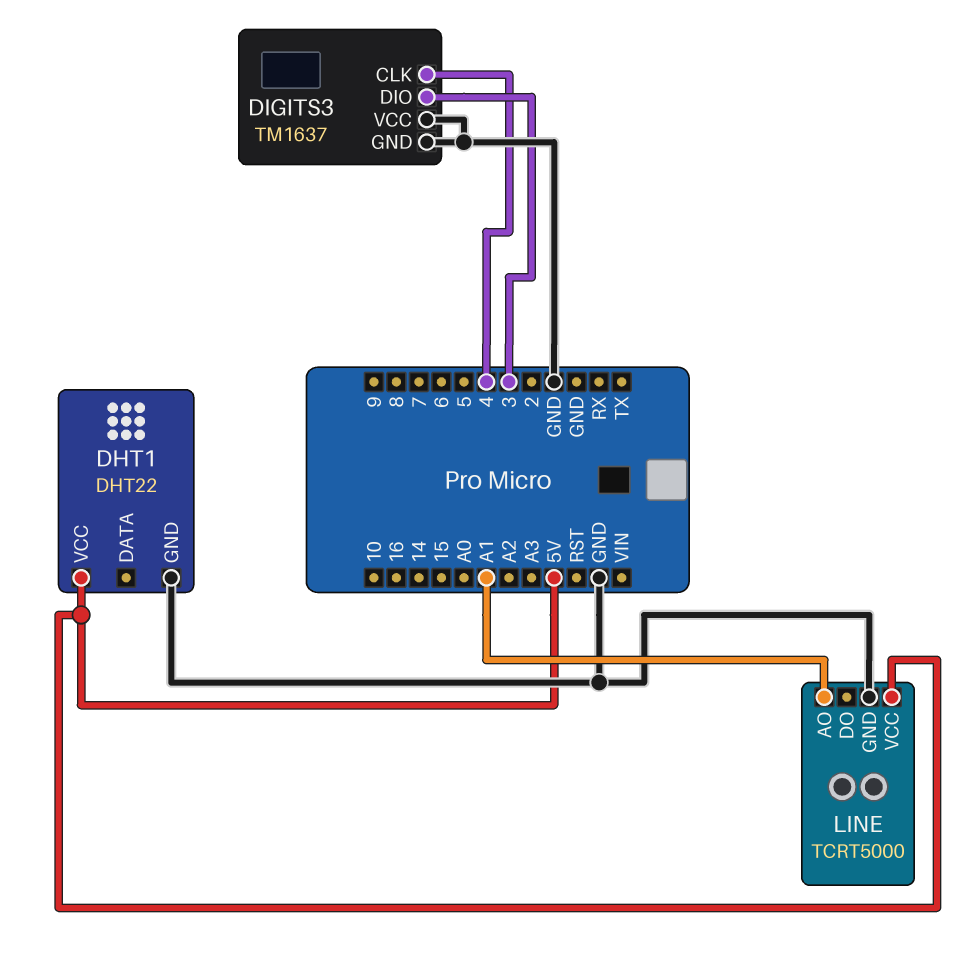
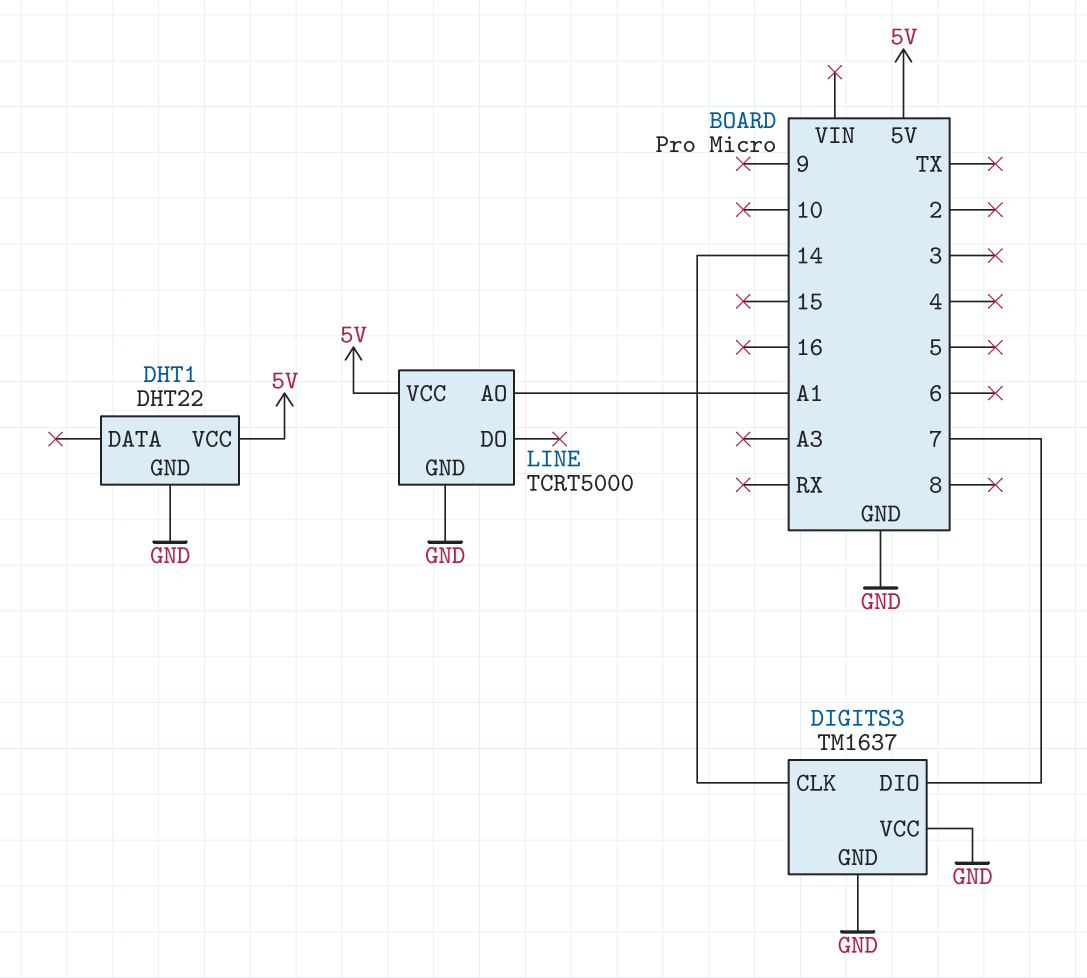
DIGITS3 pin CLK: 4 -> 14
DIGITS3 pin DIO: 3 -> 7

